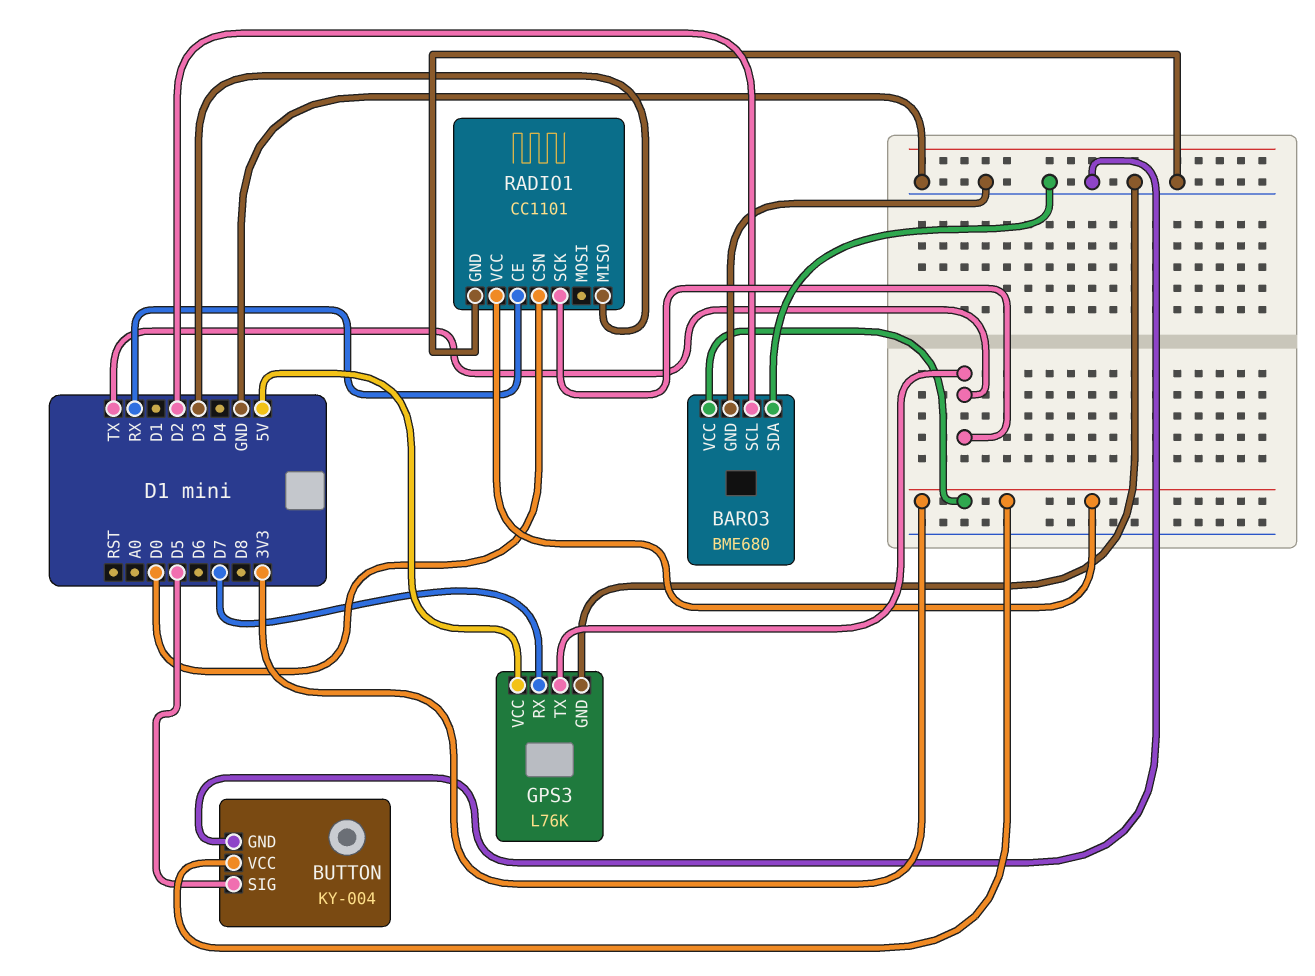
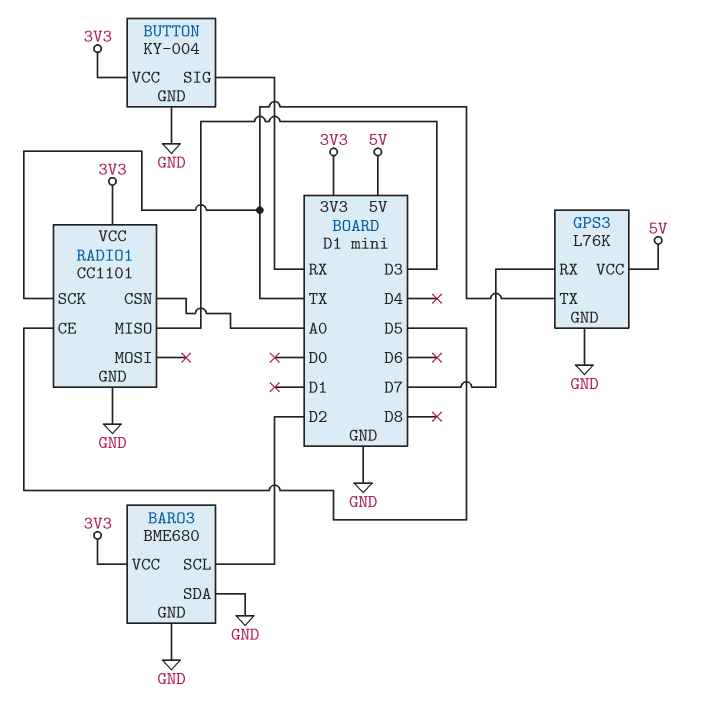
BUTTON pin SIG: D5 -> RX
RADIO1 pin CE: RX -> D5
RADIO1 pin CSN: D0 -> A0

